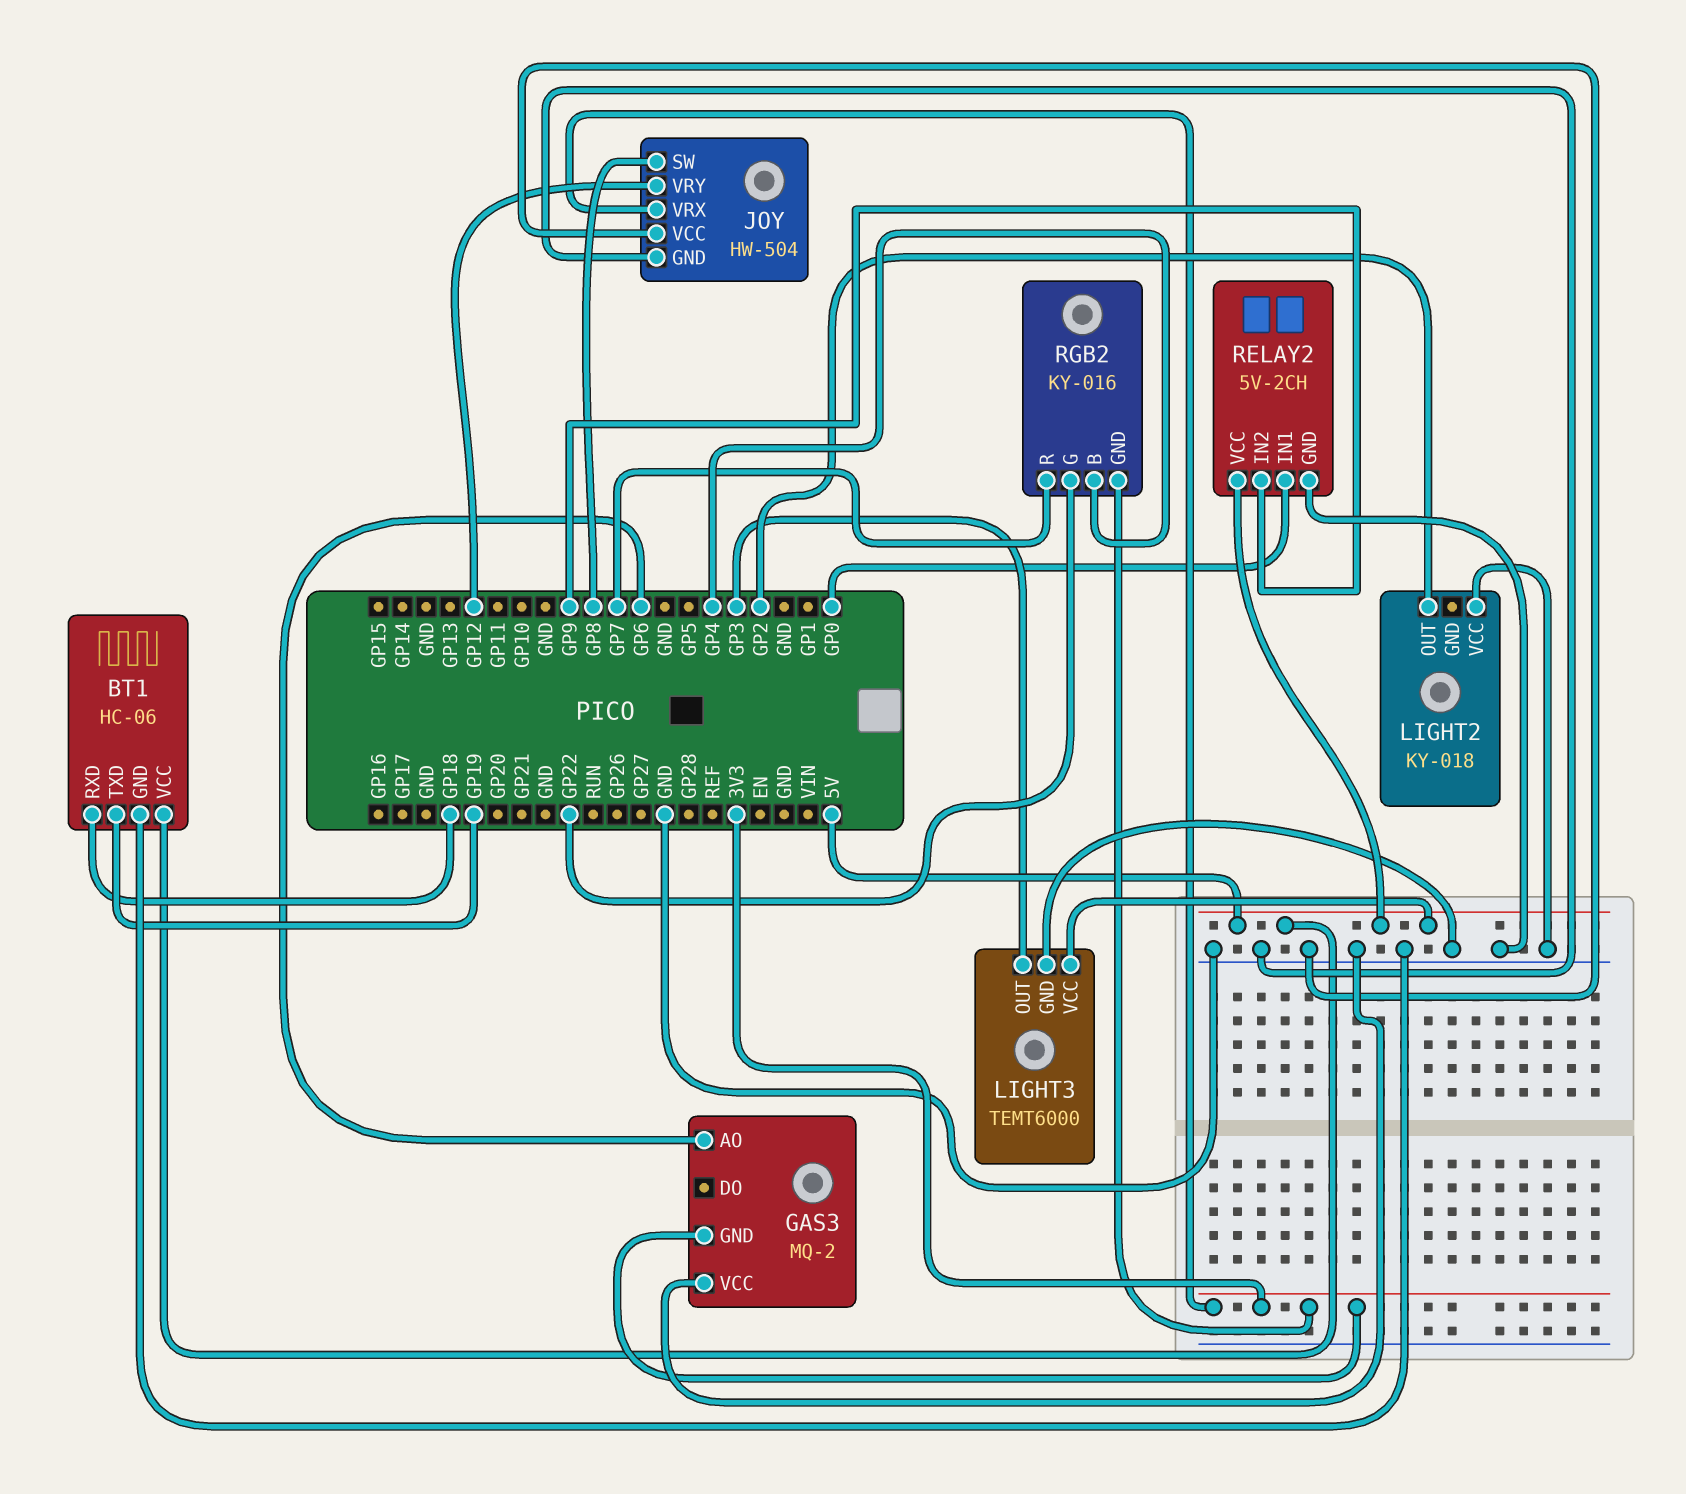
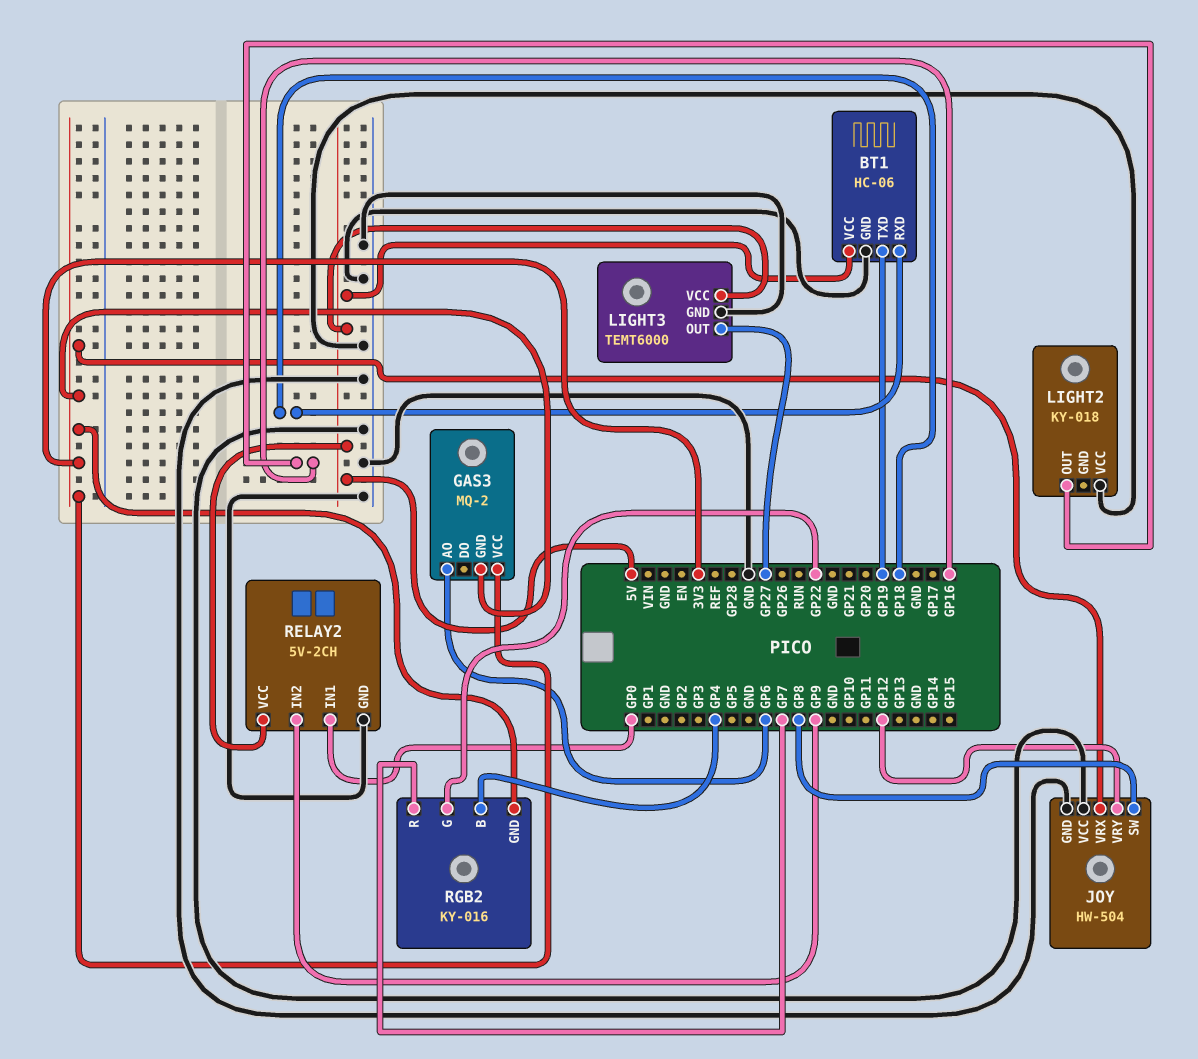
GAS3 pin VCC: GND -> 3V3
LIGHT2 pin OUT: GP2 -> GP16
LIGHT3 pin OUT: GP3 -> GP27

